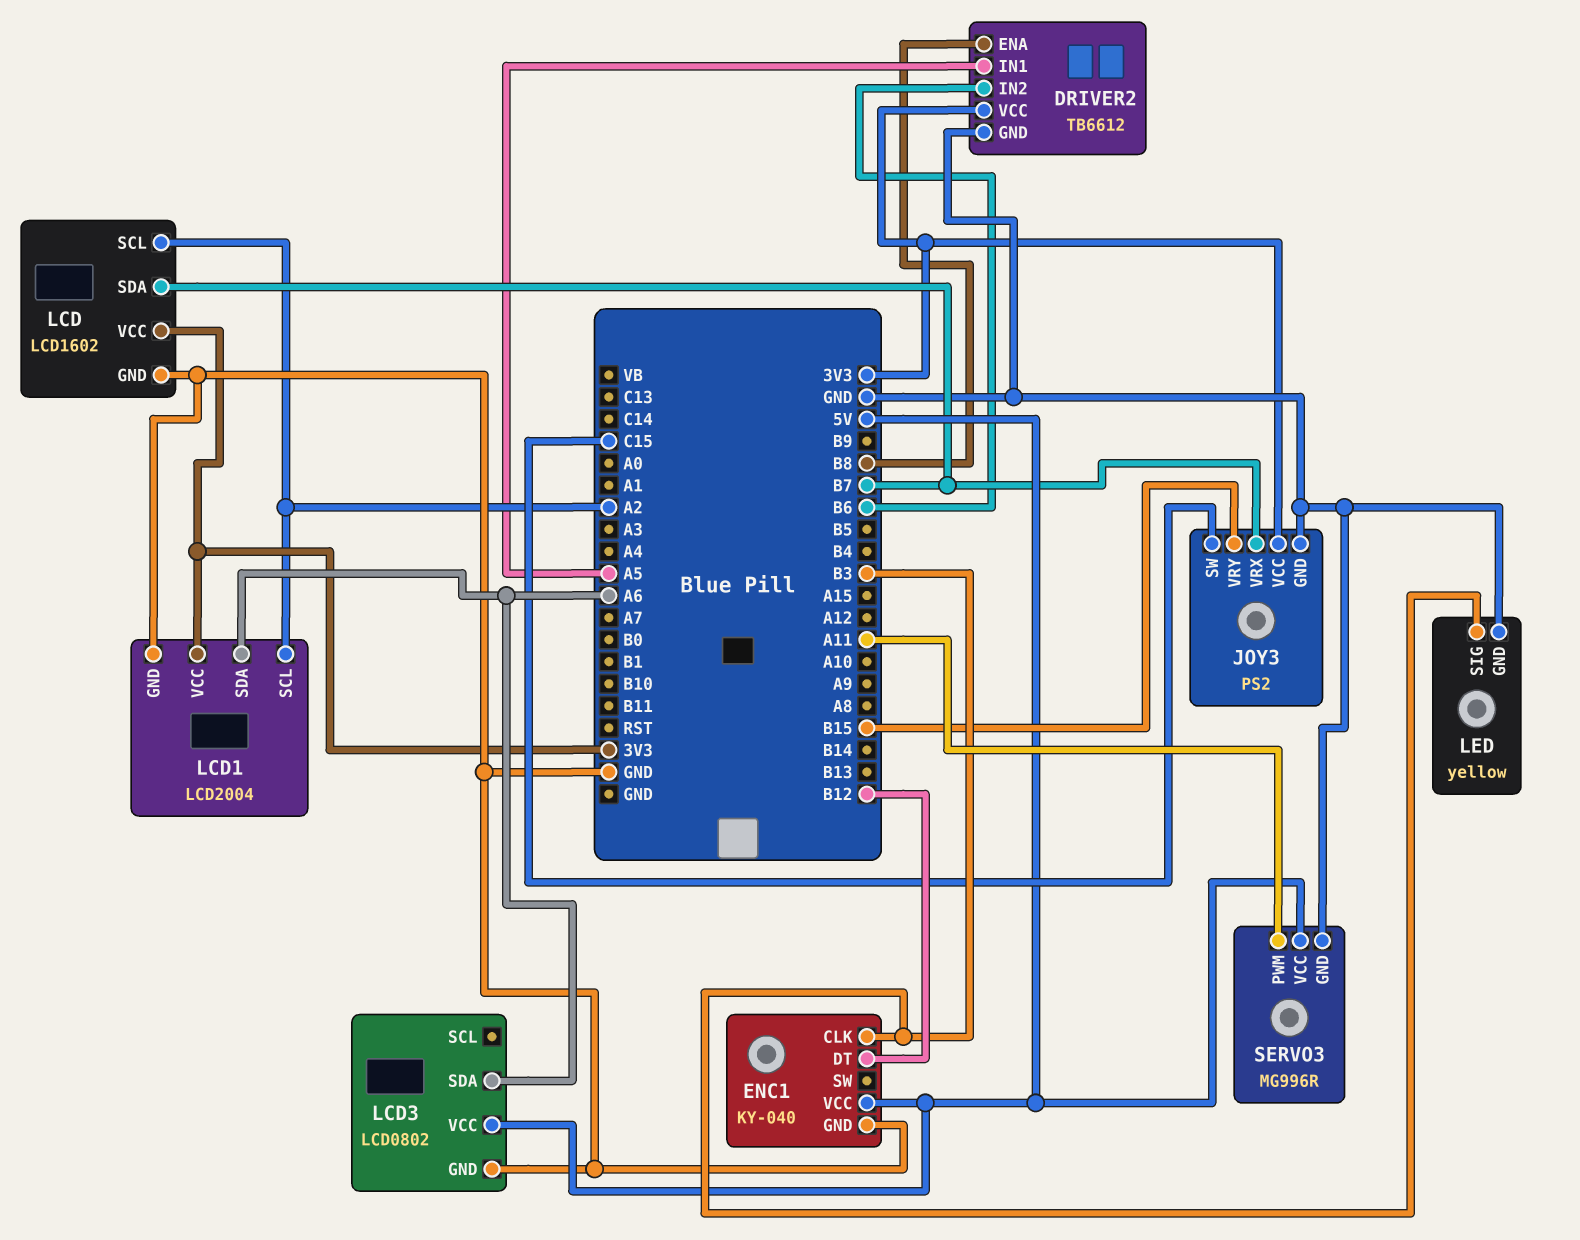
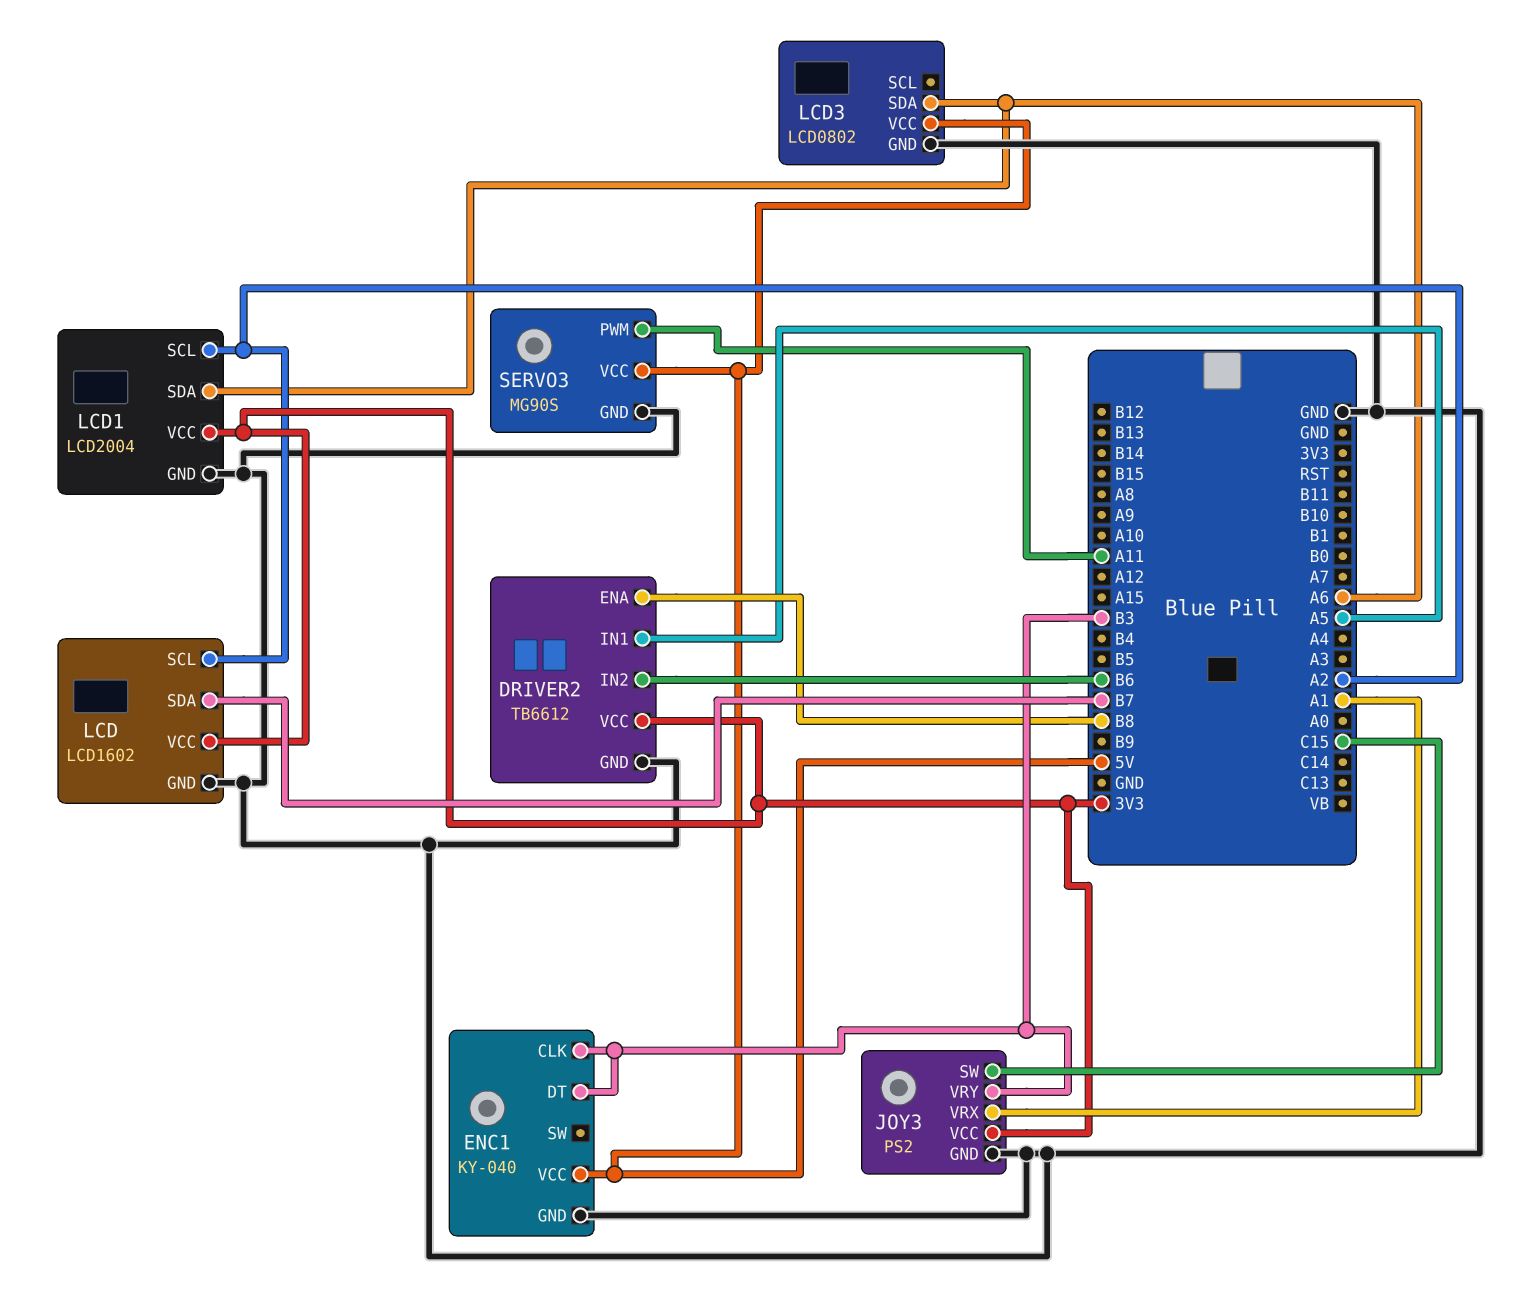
ENC1 pin DT: B12 -> B3
JOY3 pin VRX: B7 -> A1
JOY3 pin VRY: B15 -> B3
LED: yellow -> none
LED pin GND: GND -> none
LED pin SIG: B3 -> none
SERVO3: MG996R -> MG90S

